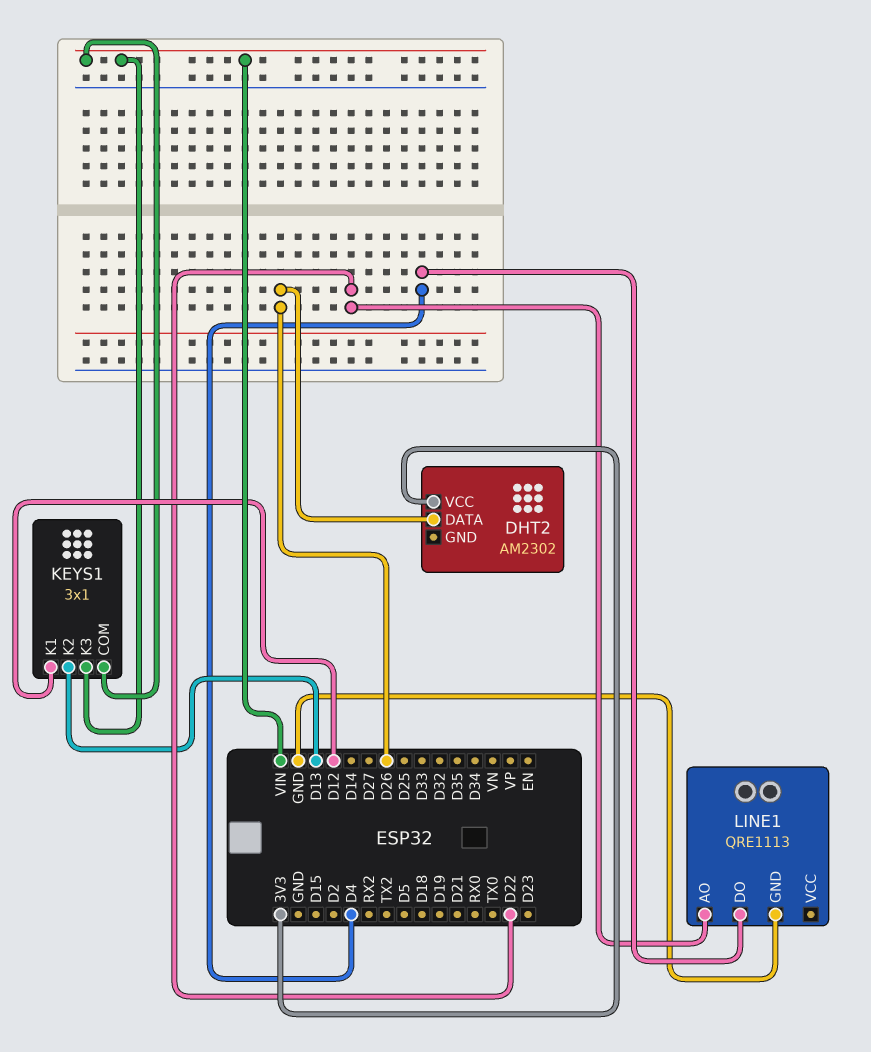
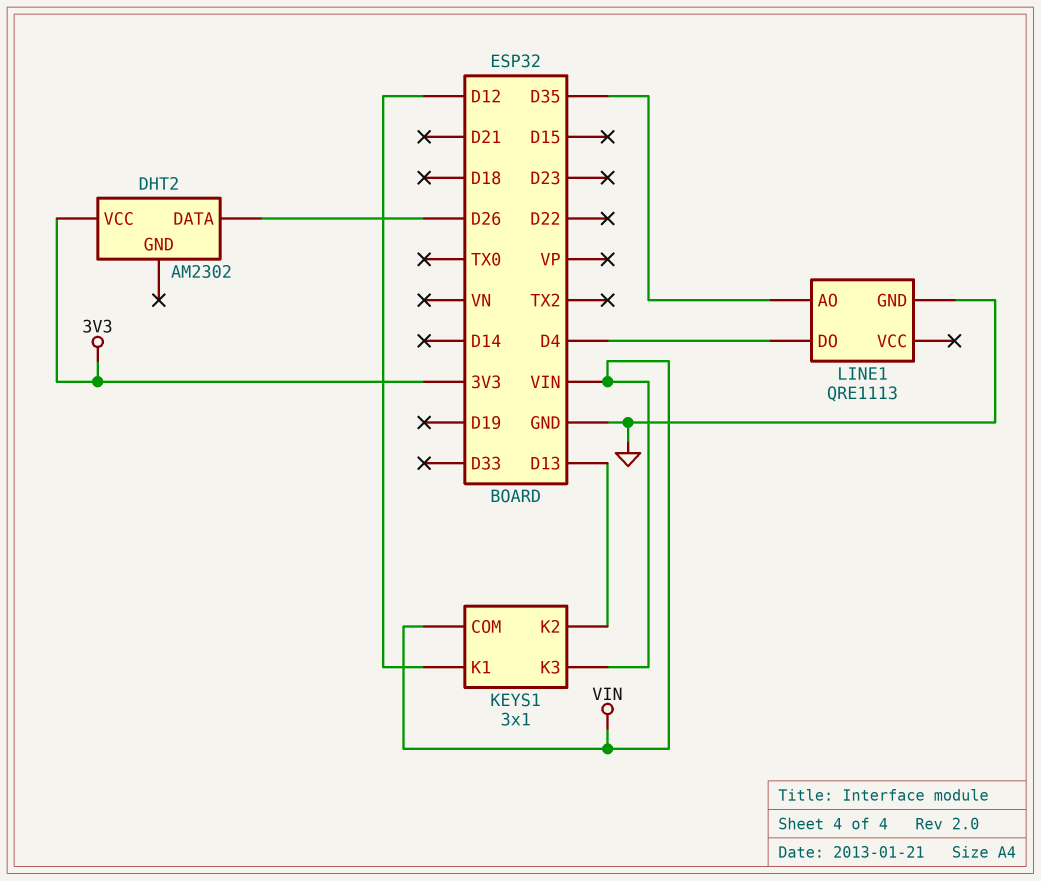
LINE1 pin AO: D22 -> D35

